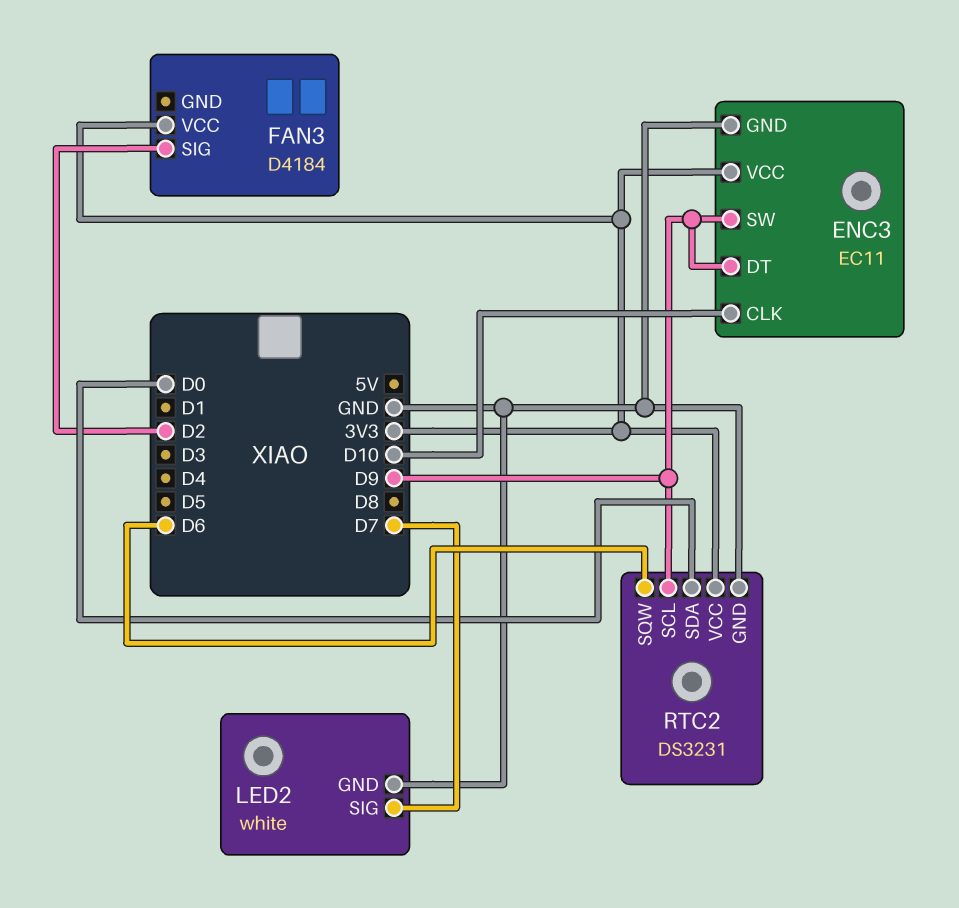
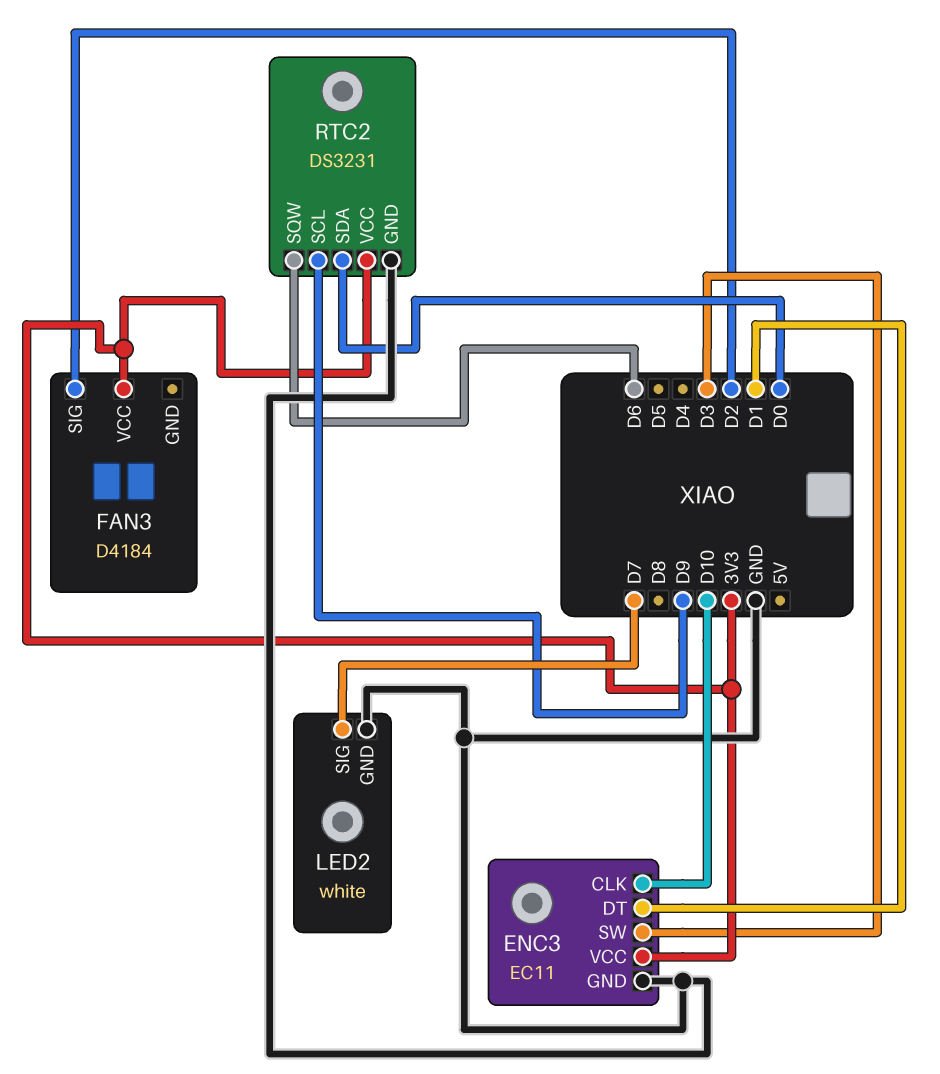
ENC3 pin DT: D9 -> D1
ENC3 pin SW: D9 -> D3

